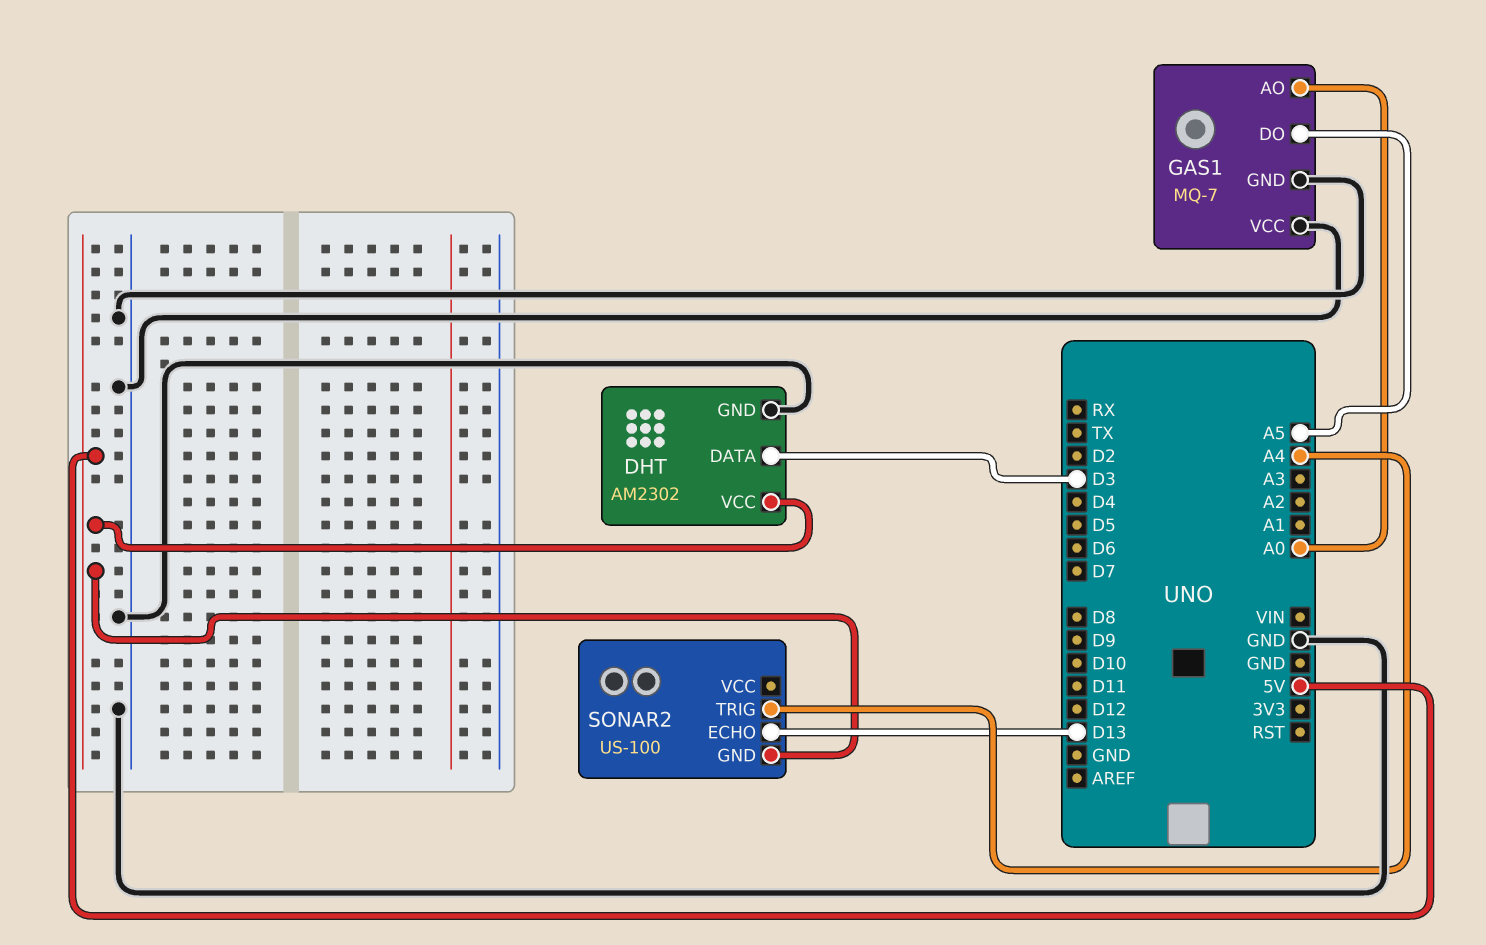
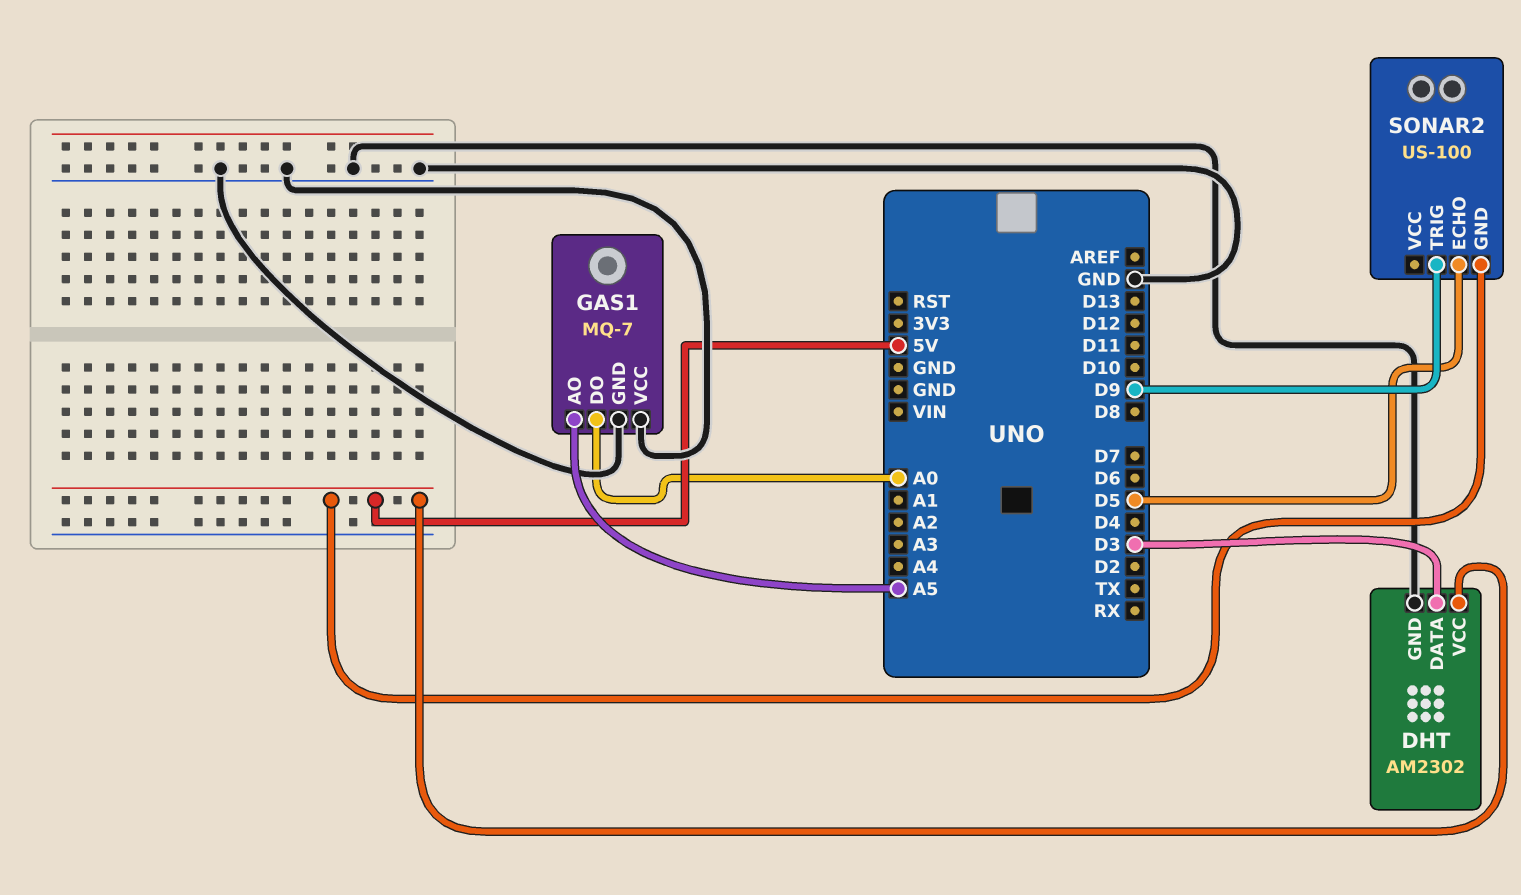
GAS1 pin AO: A0 -> A5
GAS1 pin DO: A5 -> A0
SONAR2 pin ECHO: D13 -> D5
SONAR2 pin TRIG: A4 -> D9

